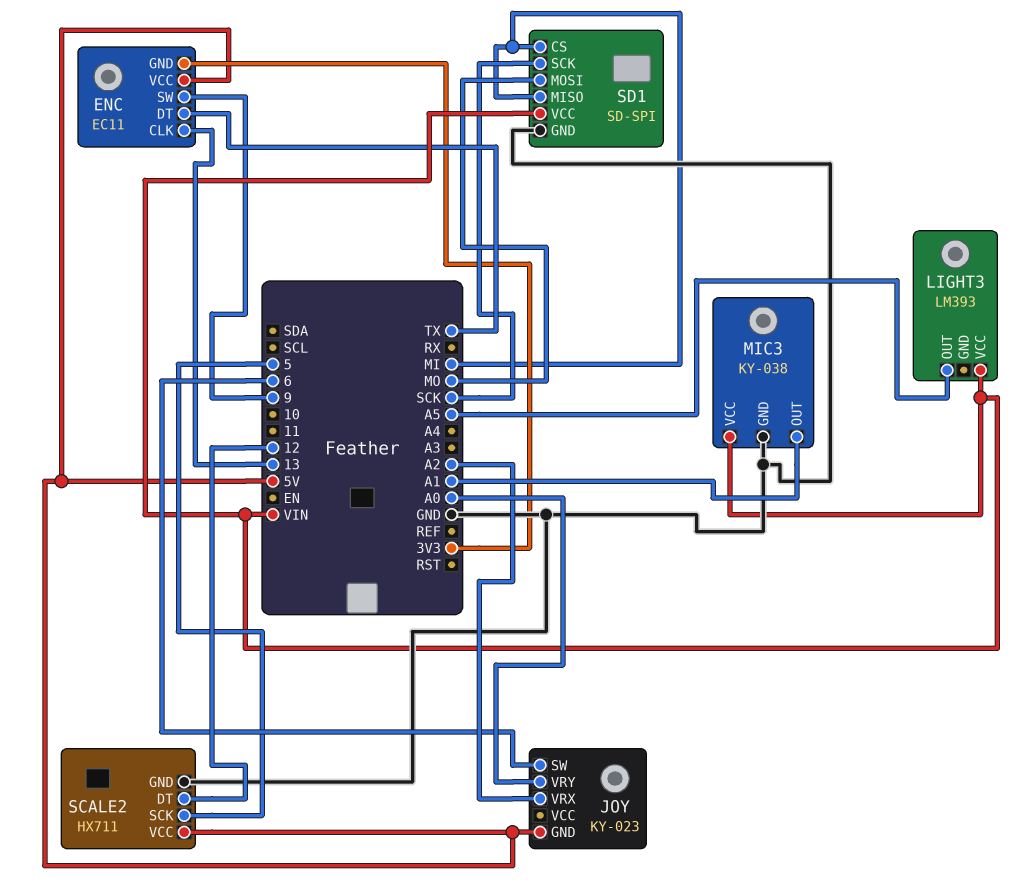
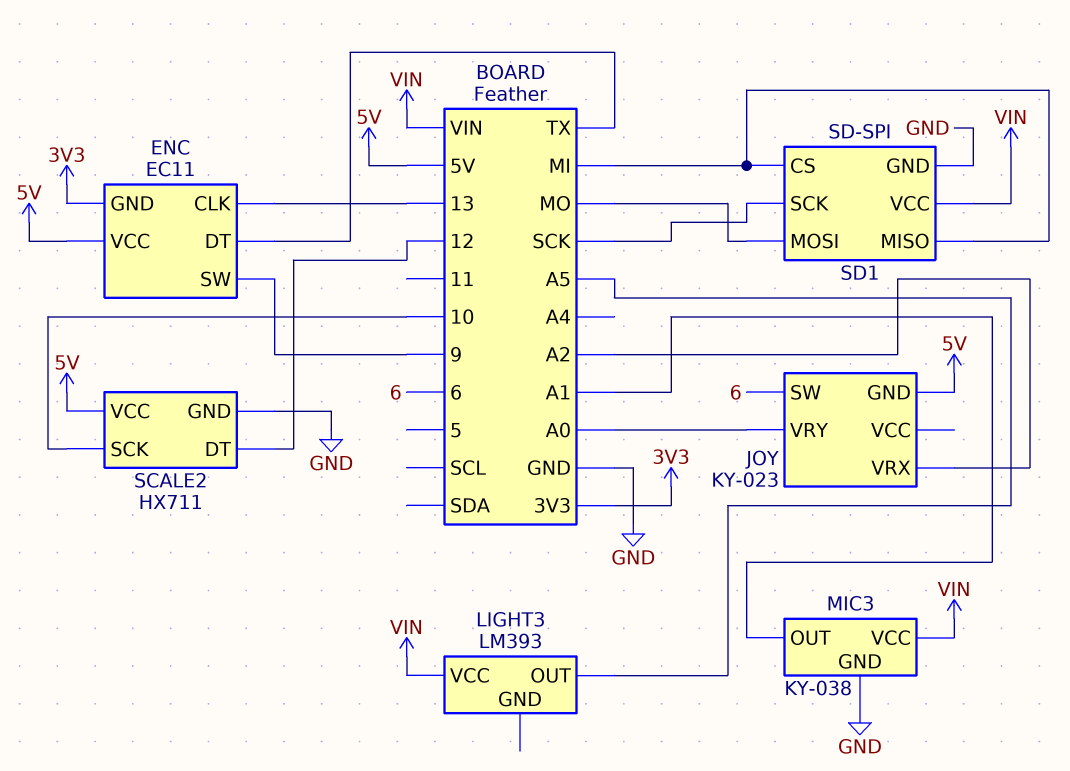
SCALE2 pin SCK: 5 -> 10

